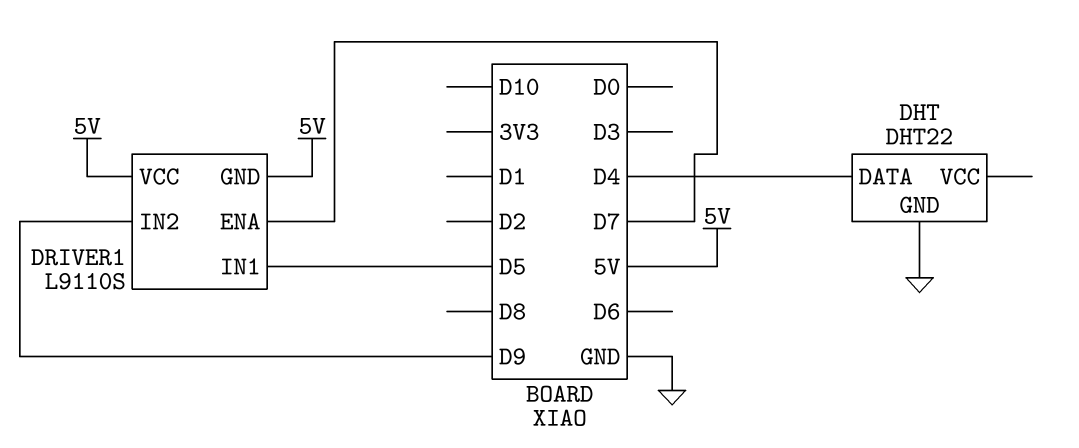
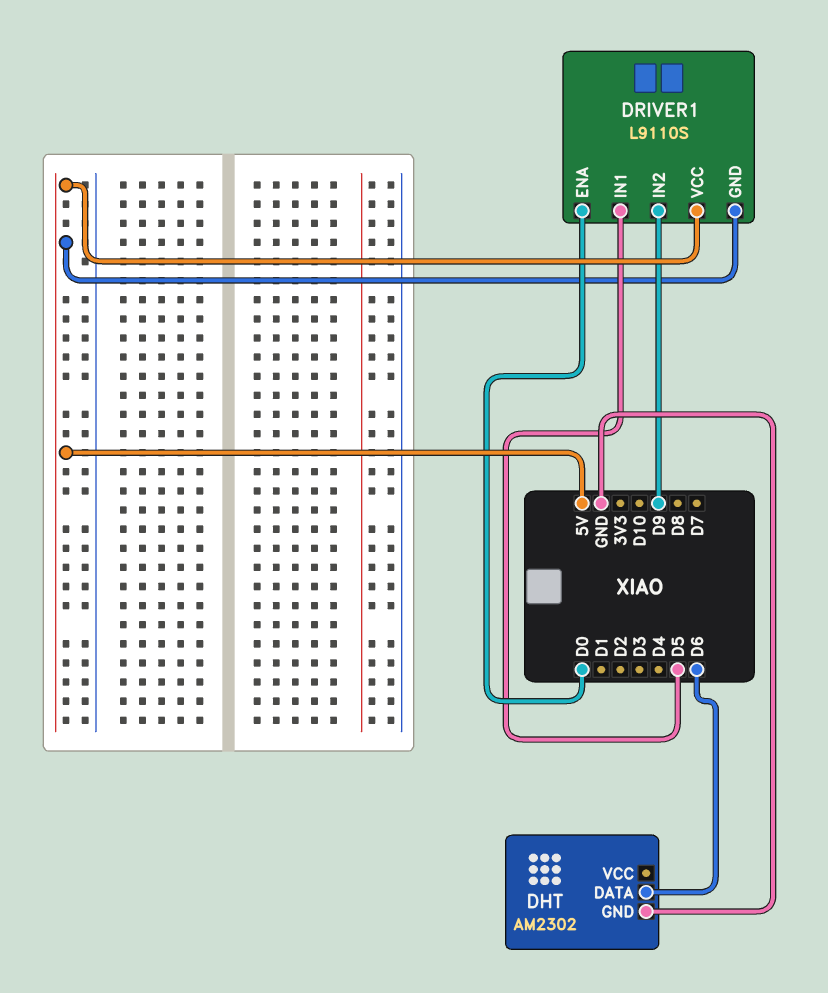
DHT: DHT22 -> AM2302
DHT pin DATA: D4 -> D6
DRIVER1 pin ENA: D7 -> D0

